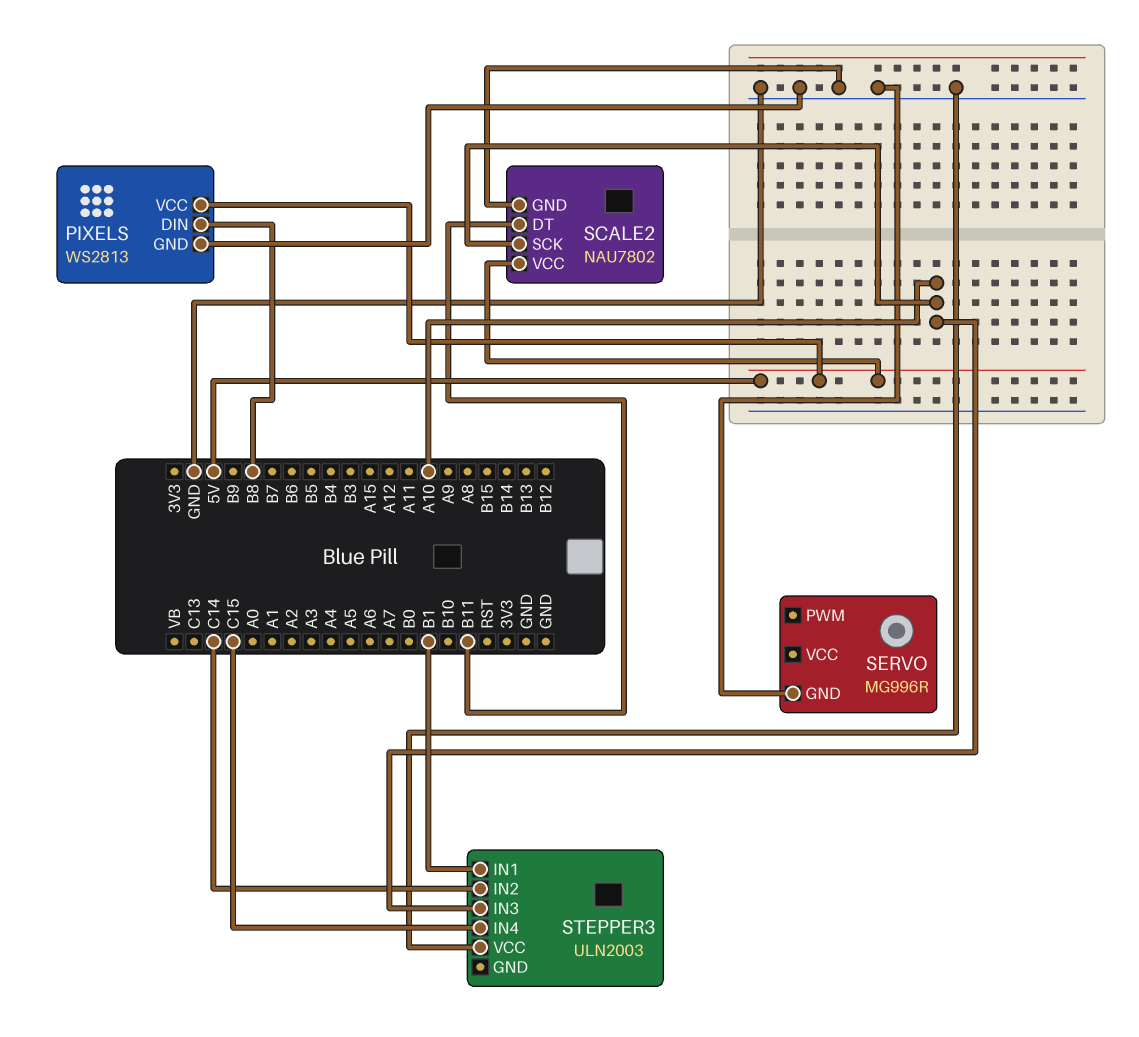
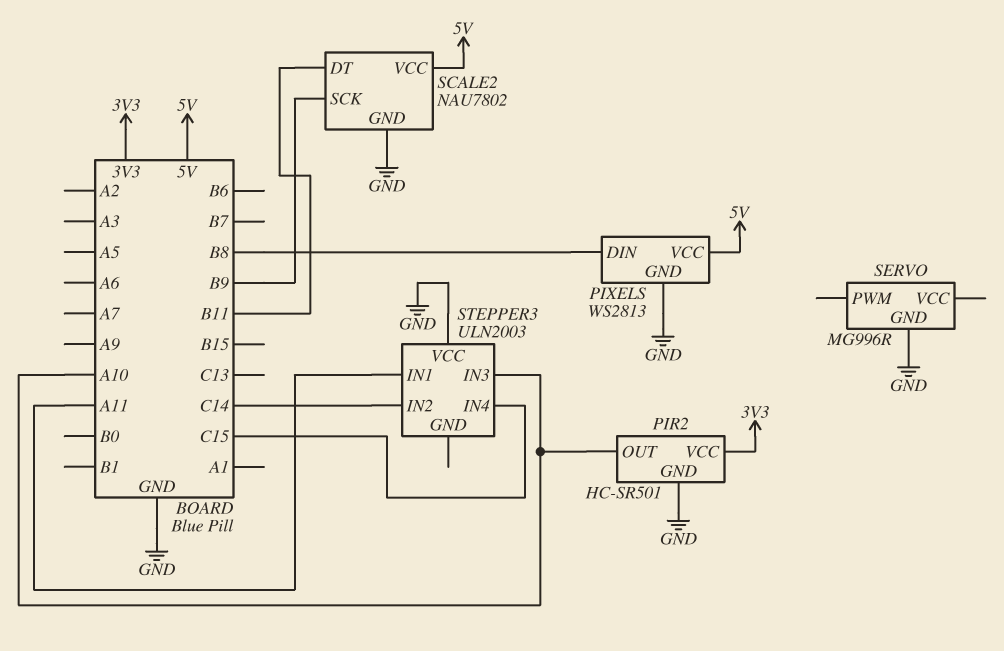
PIR2: none -> HC-SR501
PIR2 pin GND: none -> GND
PIR2 pin OUT: none -> A10
PIR2 pin VCC: none -> 3V3
SCALE2 pin SCK: A10 -> B9
STEPPER3 pin IN1: B1 -> A11

